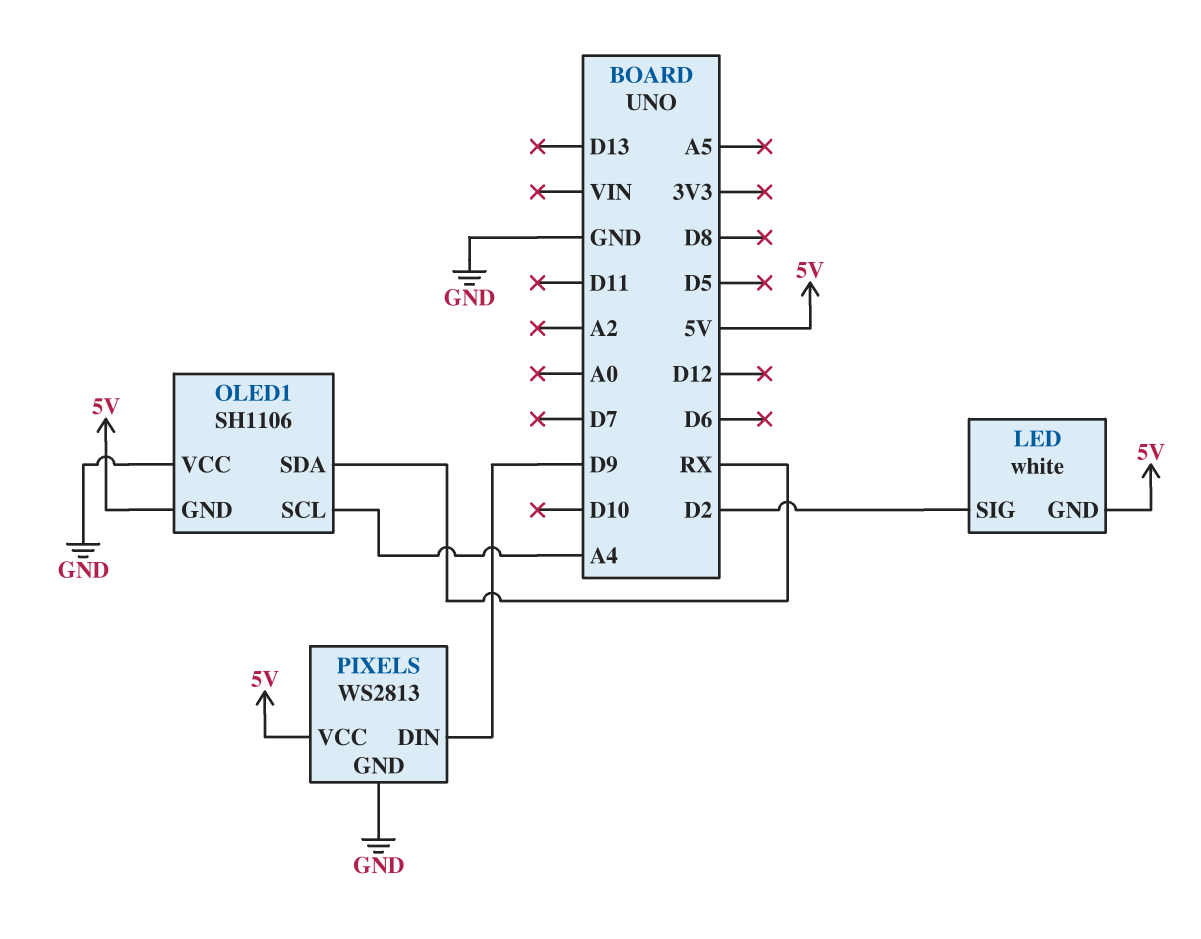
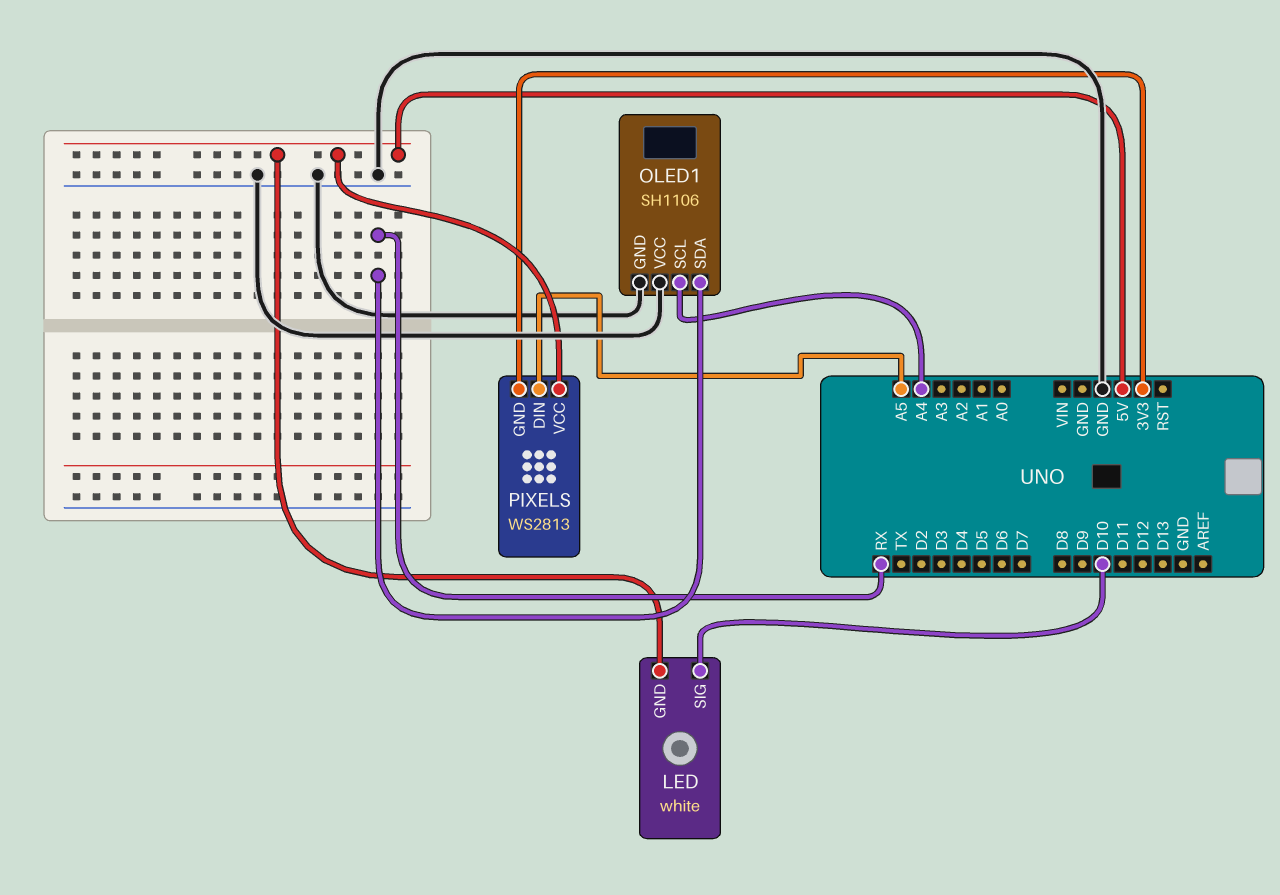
LED pin SIG: D2 -> D10
OLED1 pin GND: 5V -> GND
PIXELS pin DIN: D9 -> A5
PIXELS pin GND: GND -> 3V3

